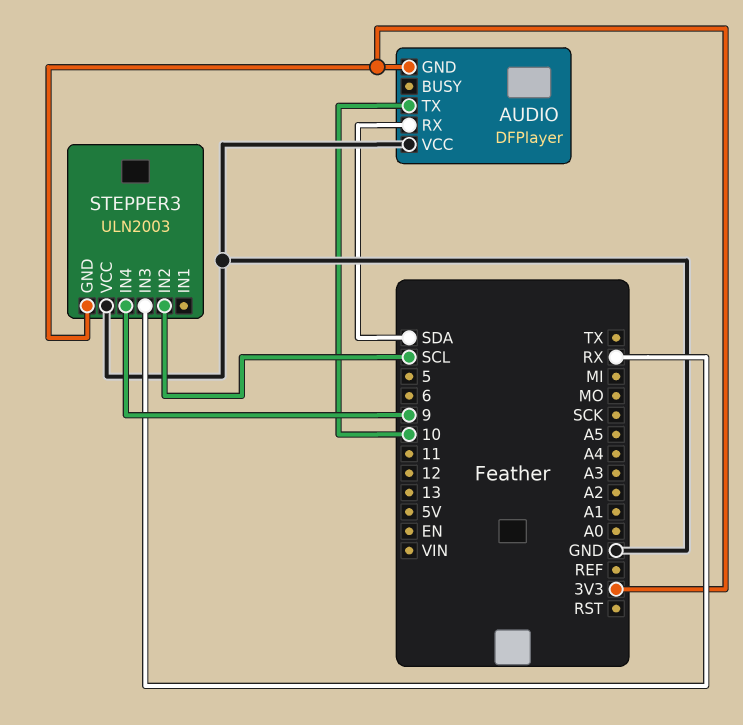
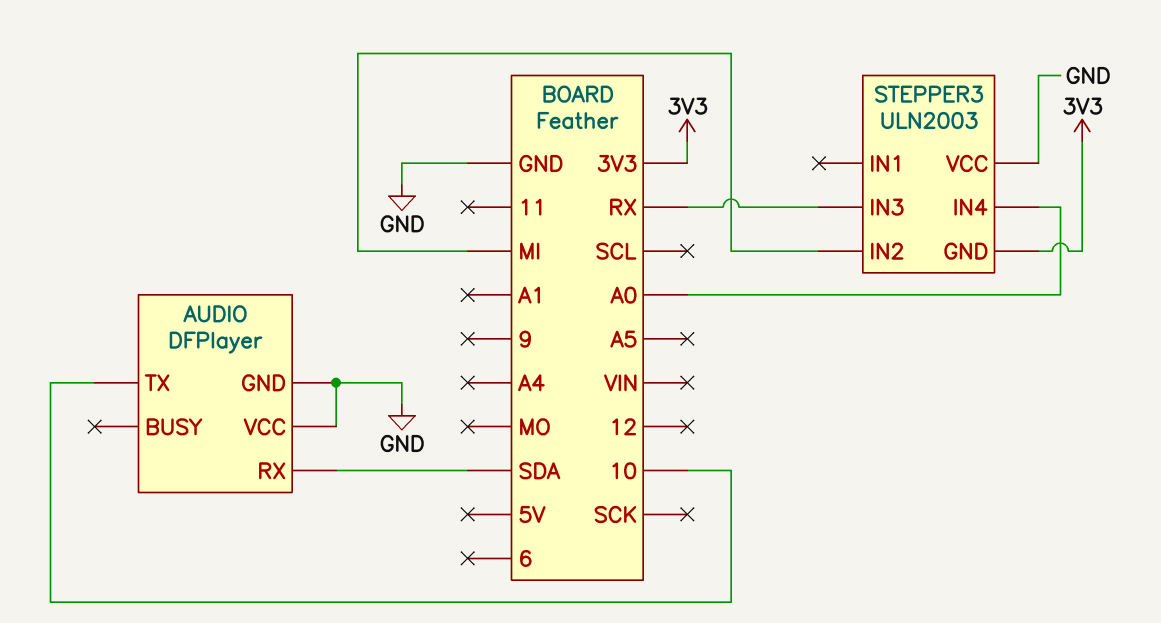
AUDIO pin GND: 3V3 -> GND
STEPPER3 pin IN2: SCL -> MI
STEPPER3 pin IN4: 9 -> A0

